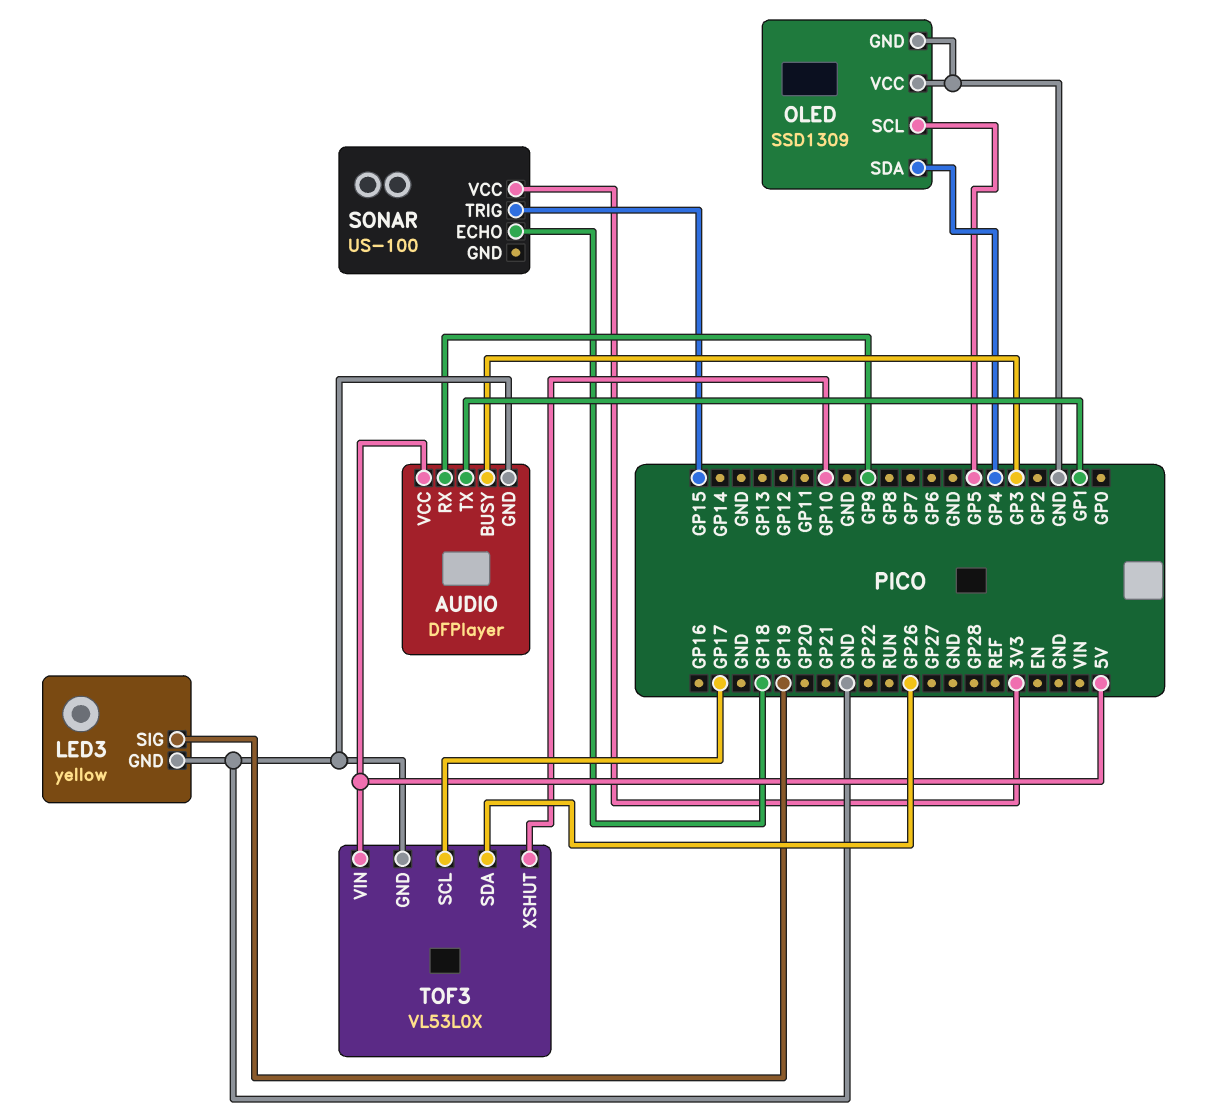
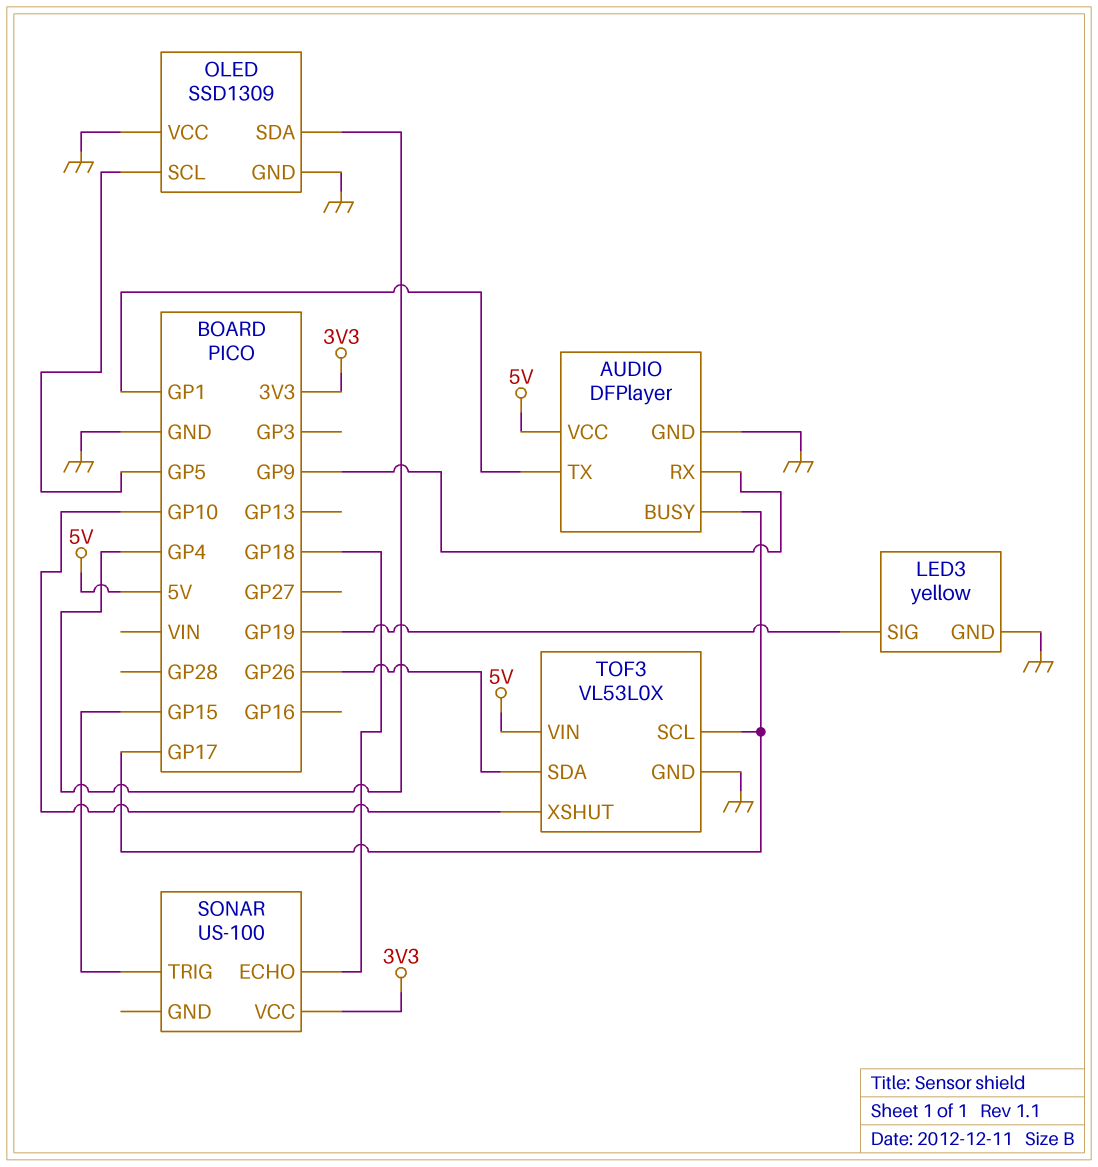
AUDIO pin BUSY: GP3 -> GP17

